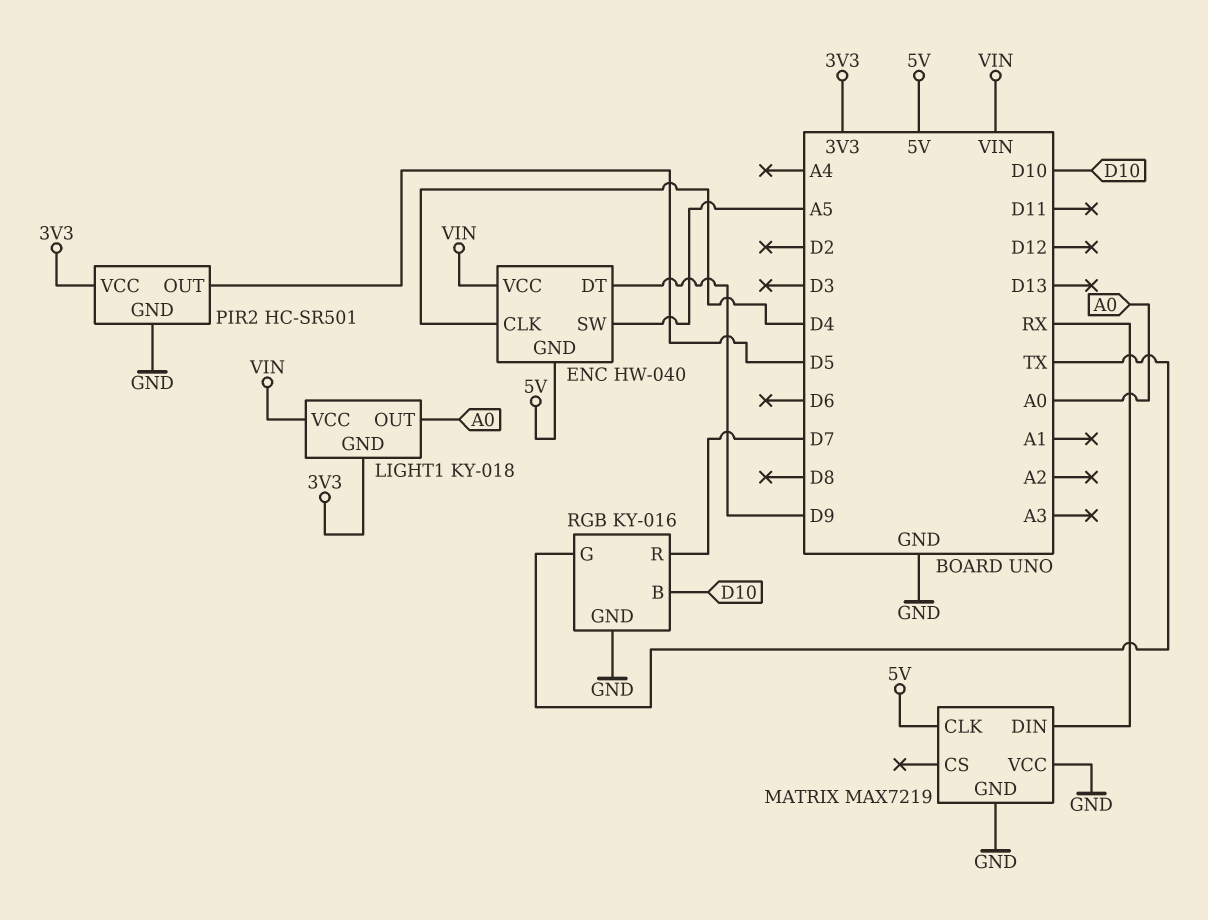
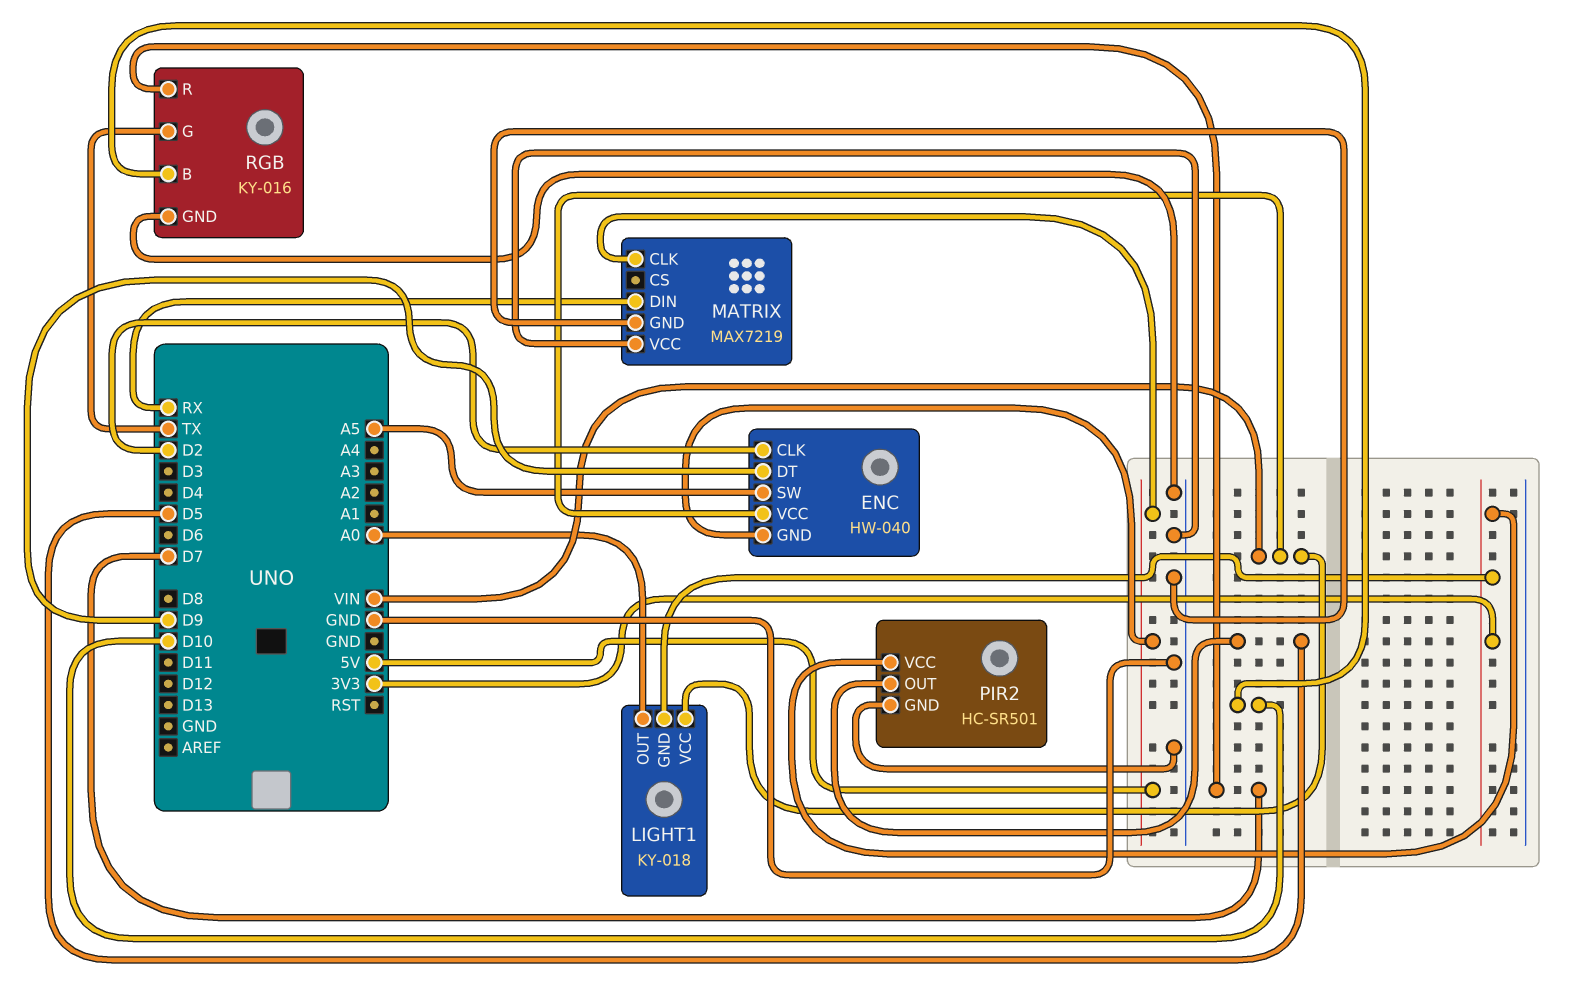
ENC pin CLK: D4 -> D2

